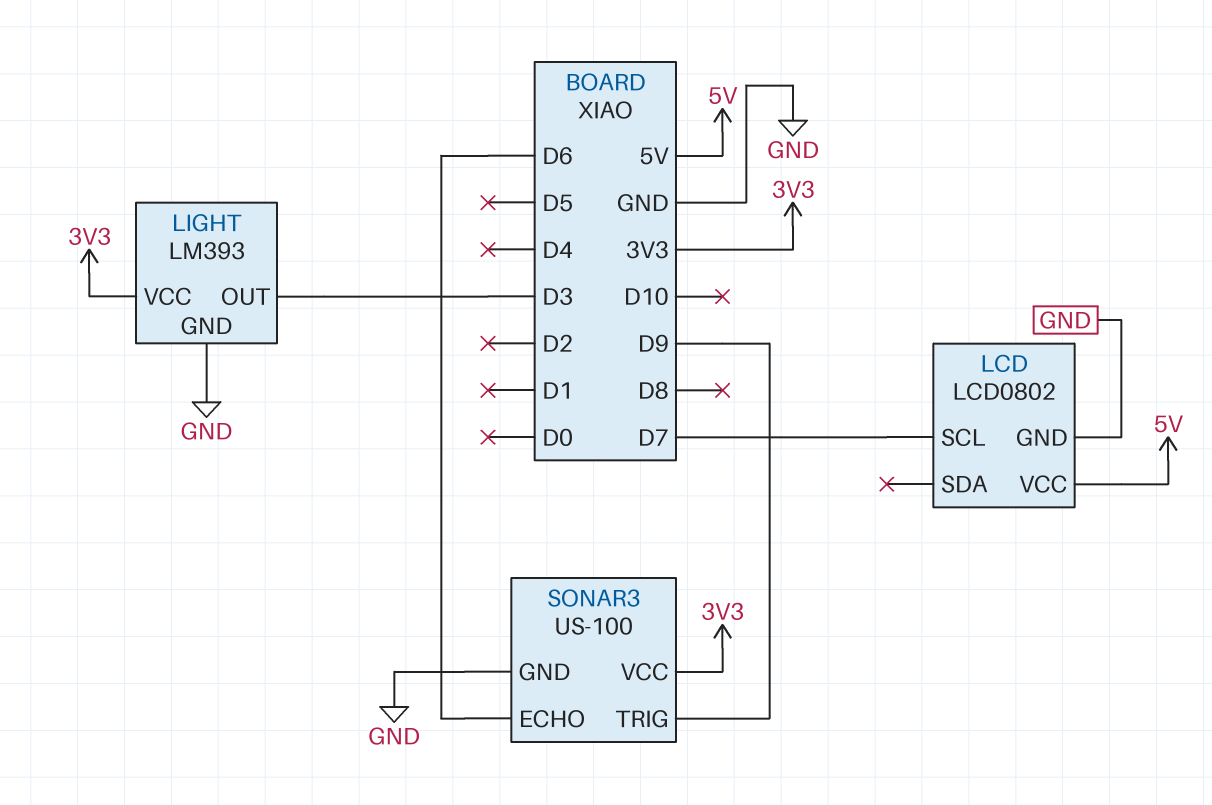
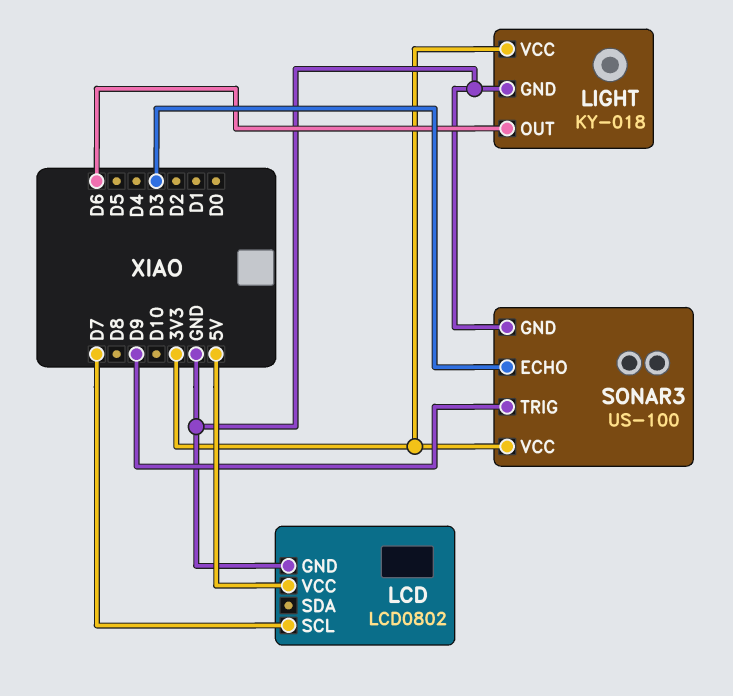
LIGHT: LM393 -> KY-018
LIGHT pin OUT: D3 -> D6
SONAR3 pin ECHO: D6 -> D3

